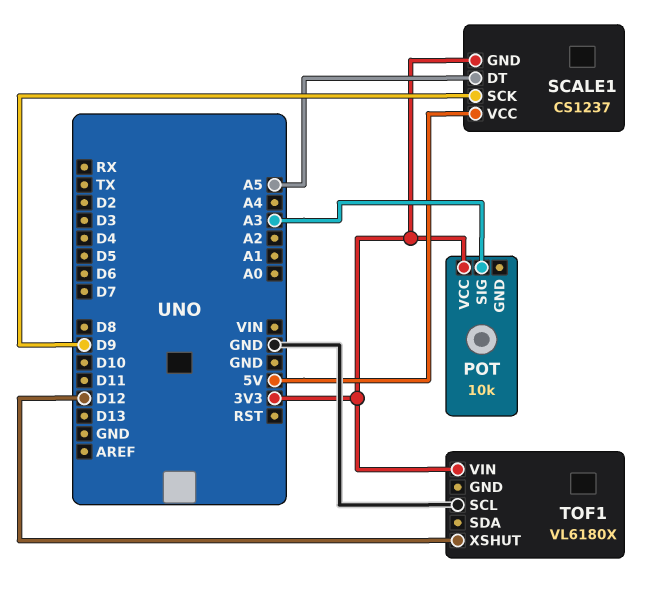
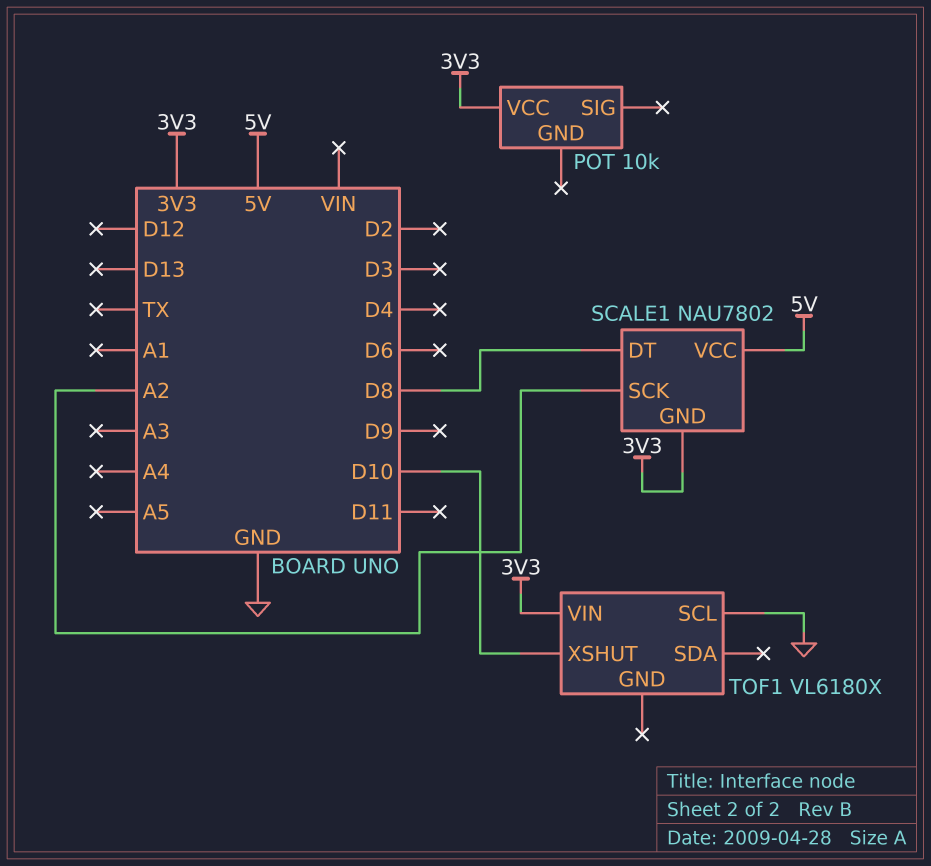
POT pin SIG: A3 -> none
SCALE1: CS1237 -> NAU7802
SCALE1 pin DT: A5 -> D8
SCALE1 pin SCK: D9 -> A2
TOF1 pin XSHUT: D12 -> D10

